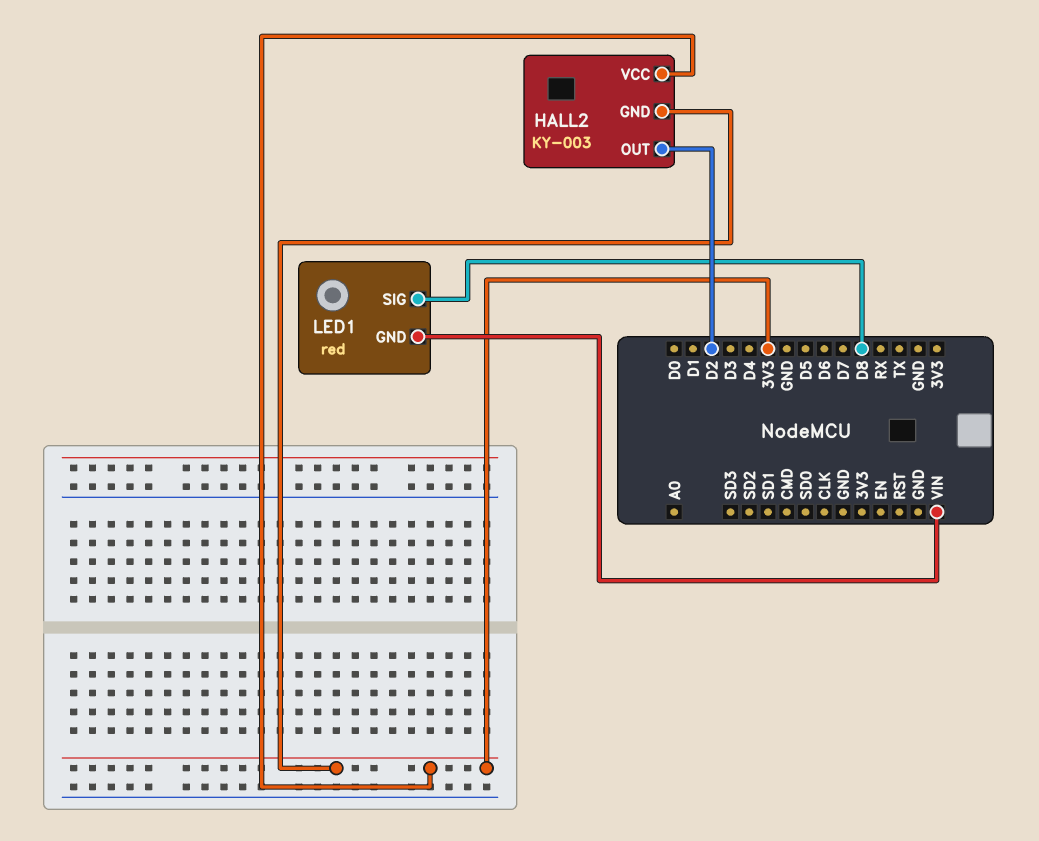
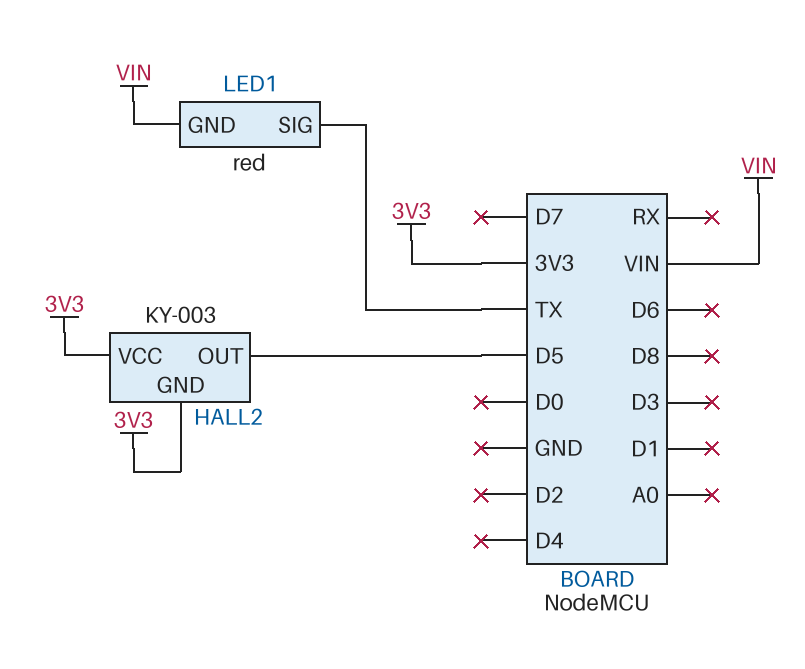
HALL2 pin OUT: D2 -> D5
LED1 pin SIG: D8 -> TX

